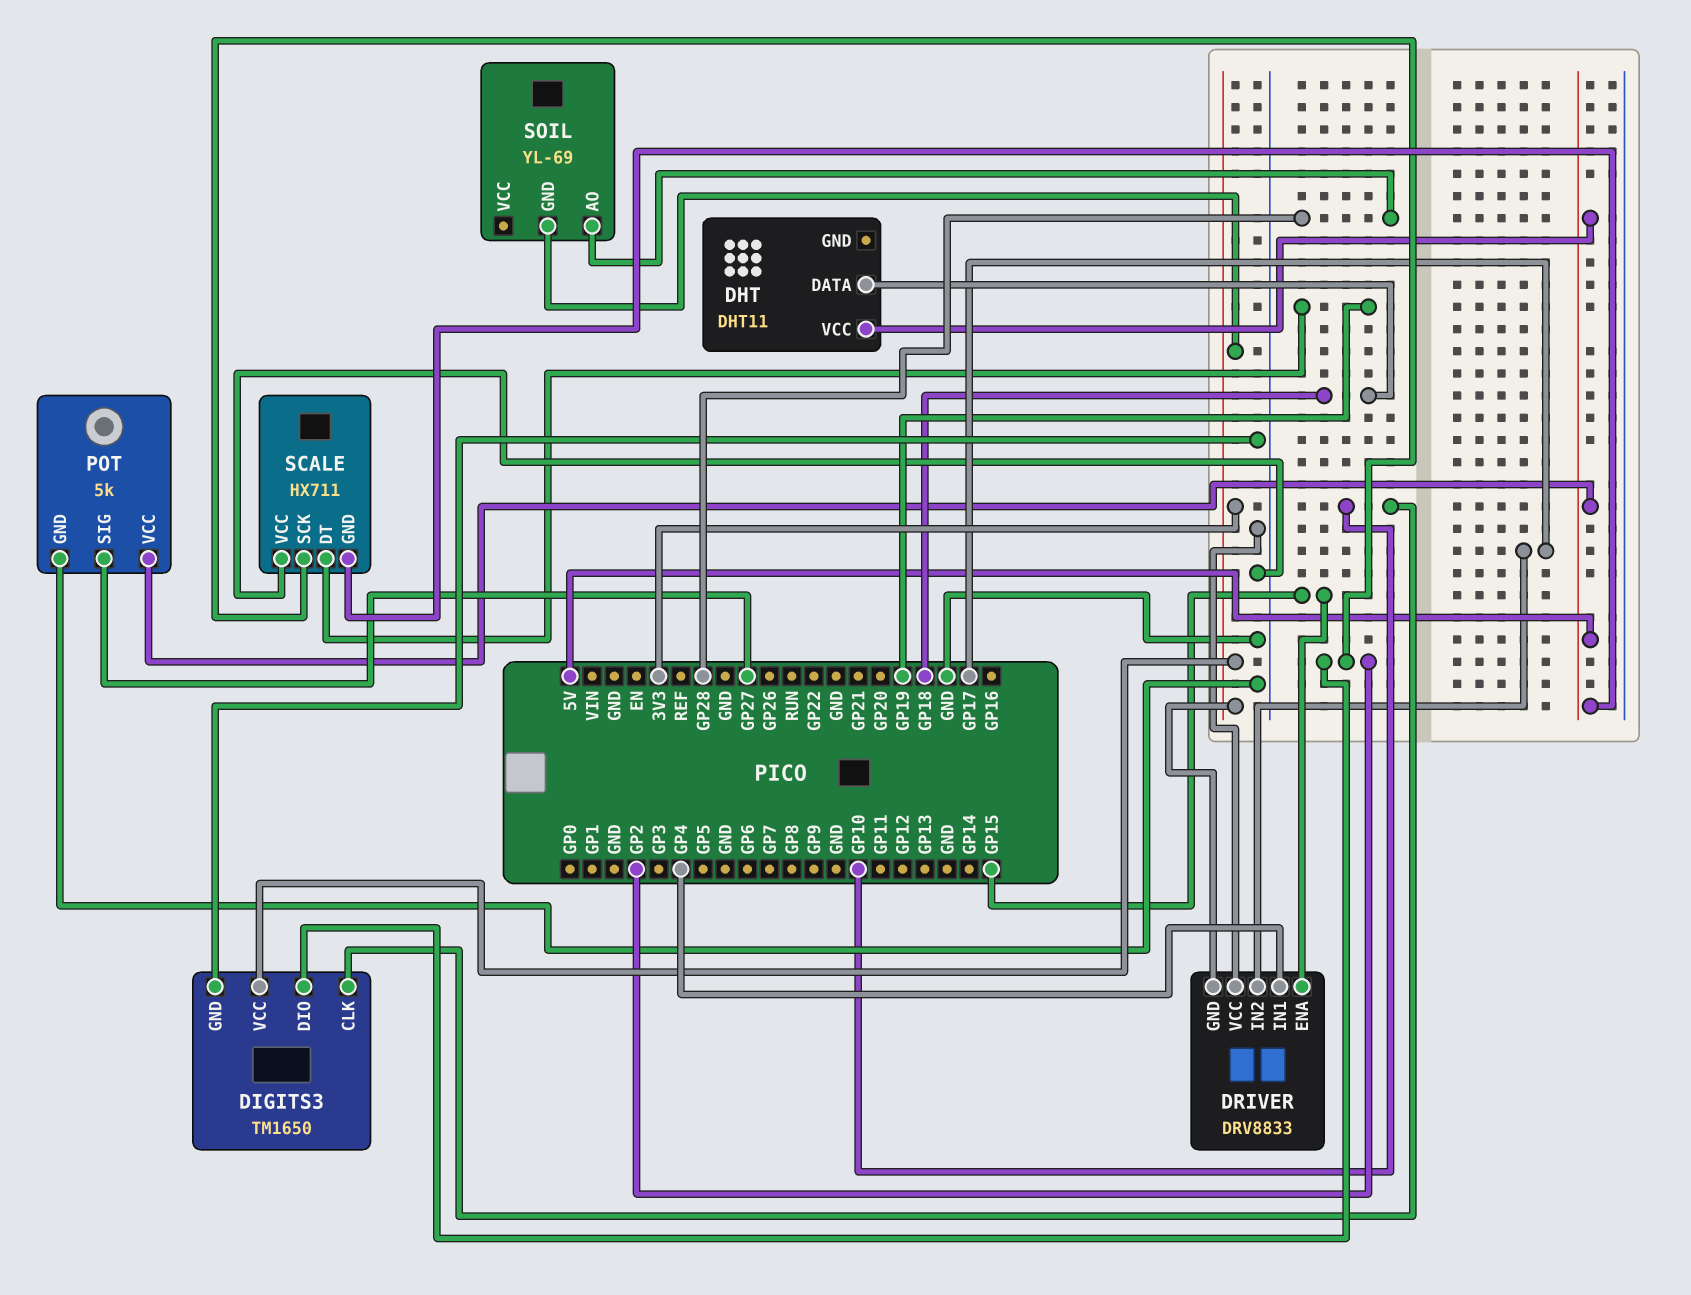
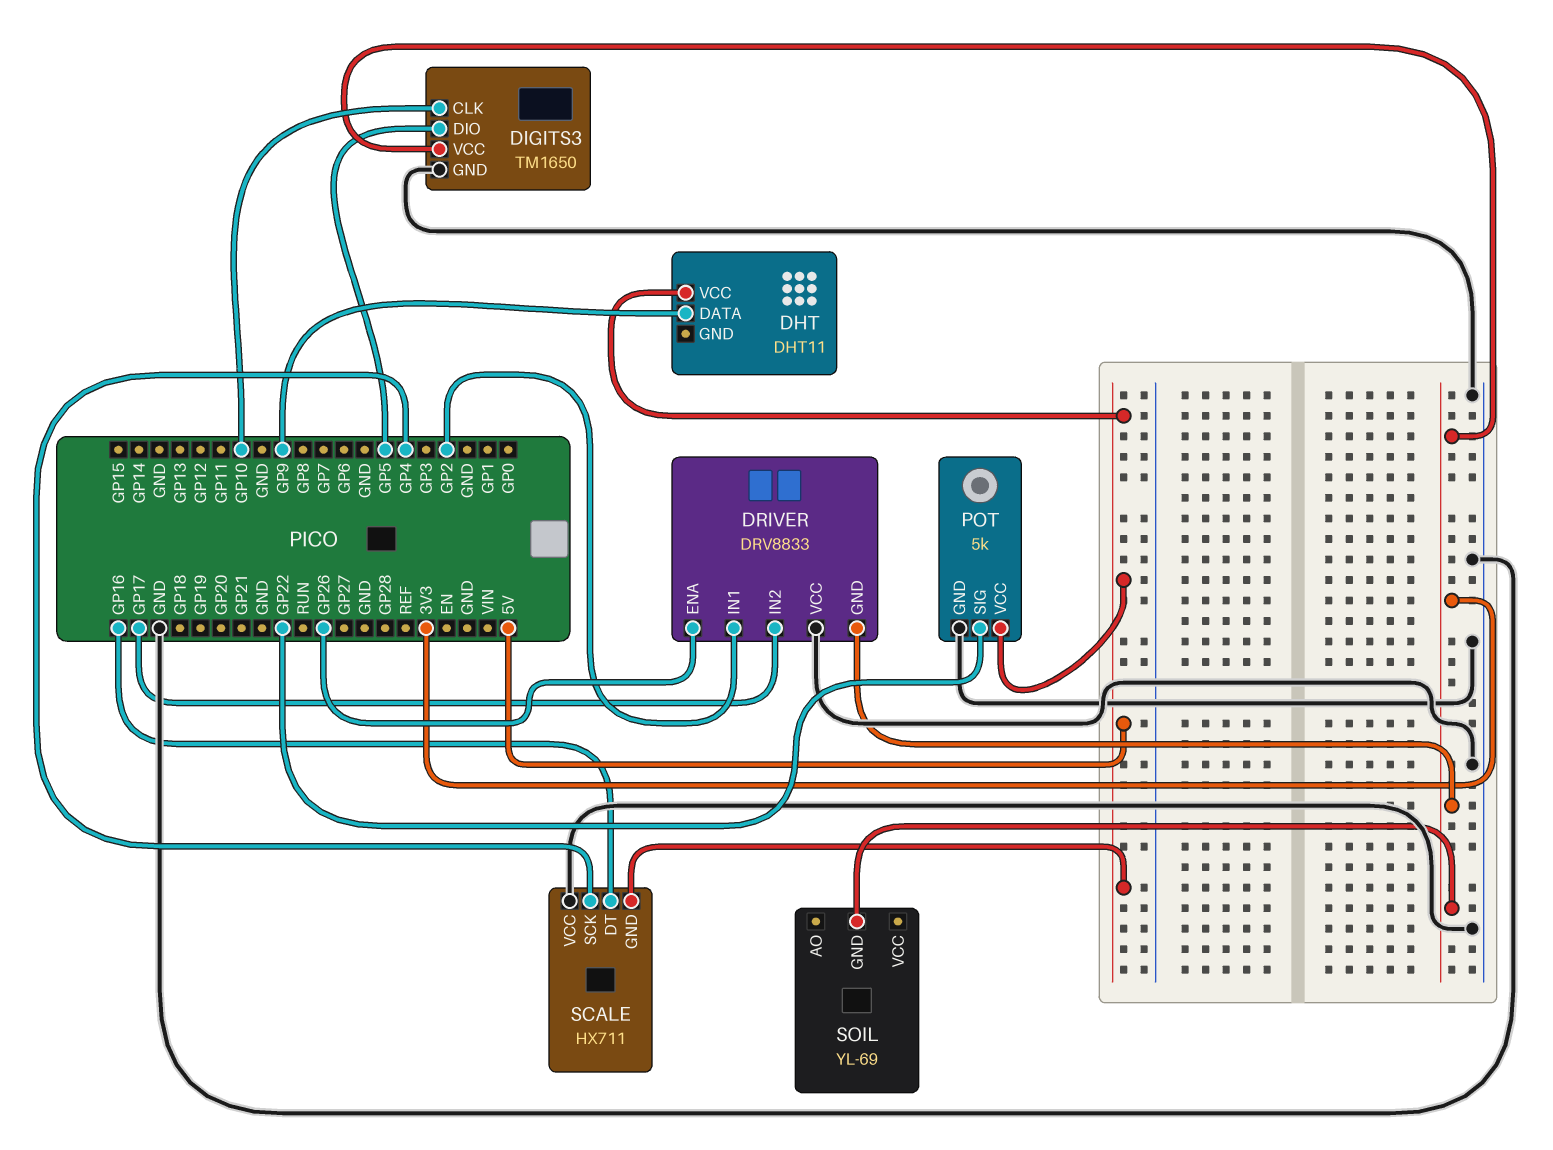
DHT pin DATA: GP18 -> GP9
DIGITS3 pin DIO: GP2 -> GP5
DRIVER pin ENA: GP15 -> GP26
DRIVER pin IN1: GP4 -> GP2
POT pin SIG: GP27 -> GP22
SCALE pin DT: GP19 -> GP16
SCALE pin SCK: GP2 -> GP4
SOIL pin AO: GP28 -> none

